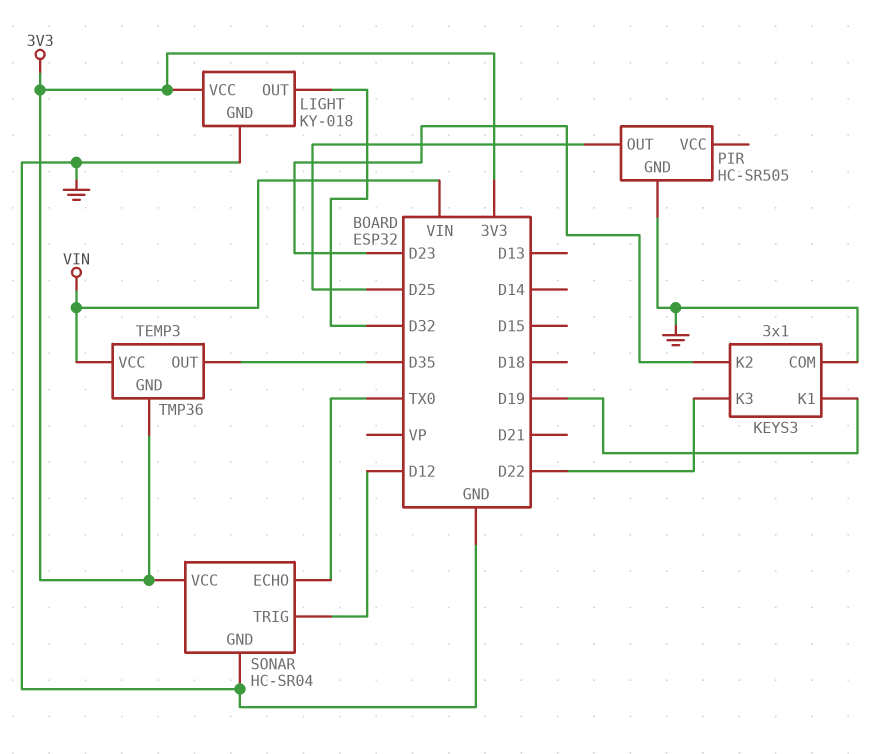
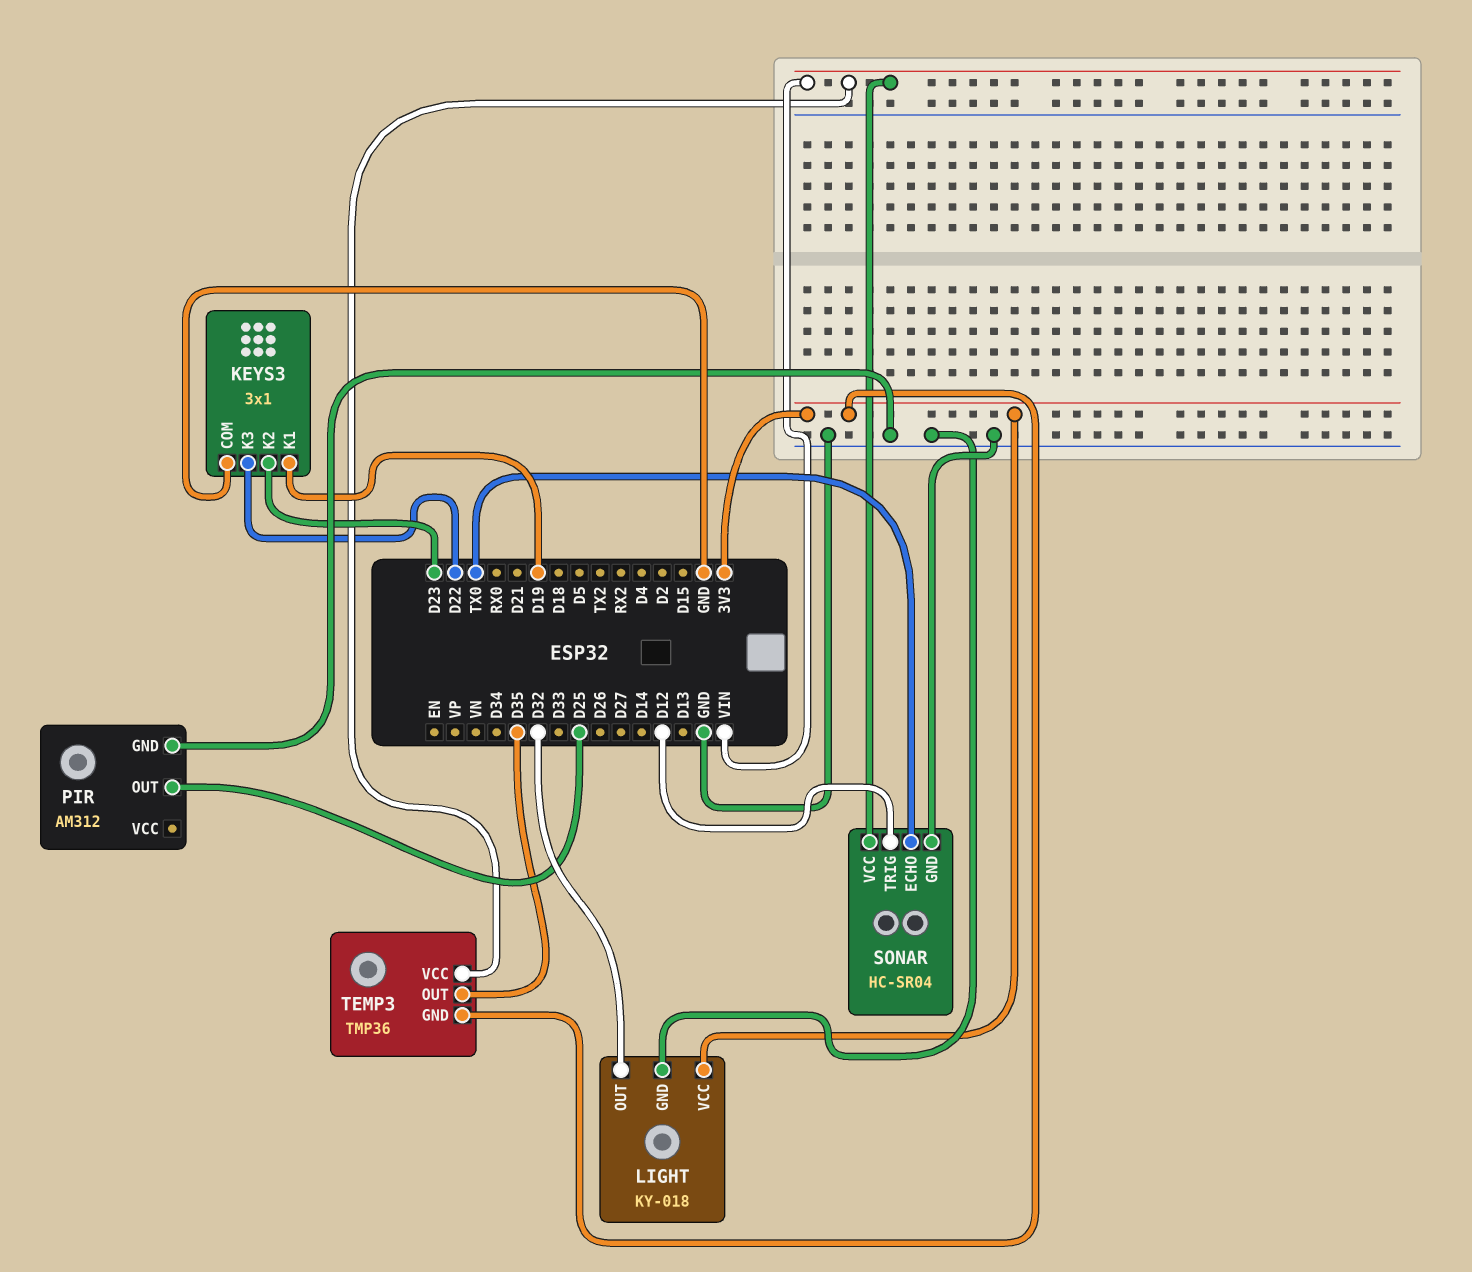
PIR: HC-SR505 -> AM312
SONAR pin VCC: 3V3 -> VIN

